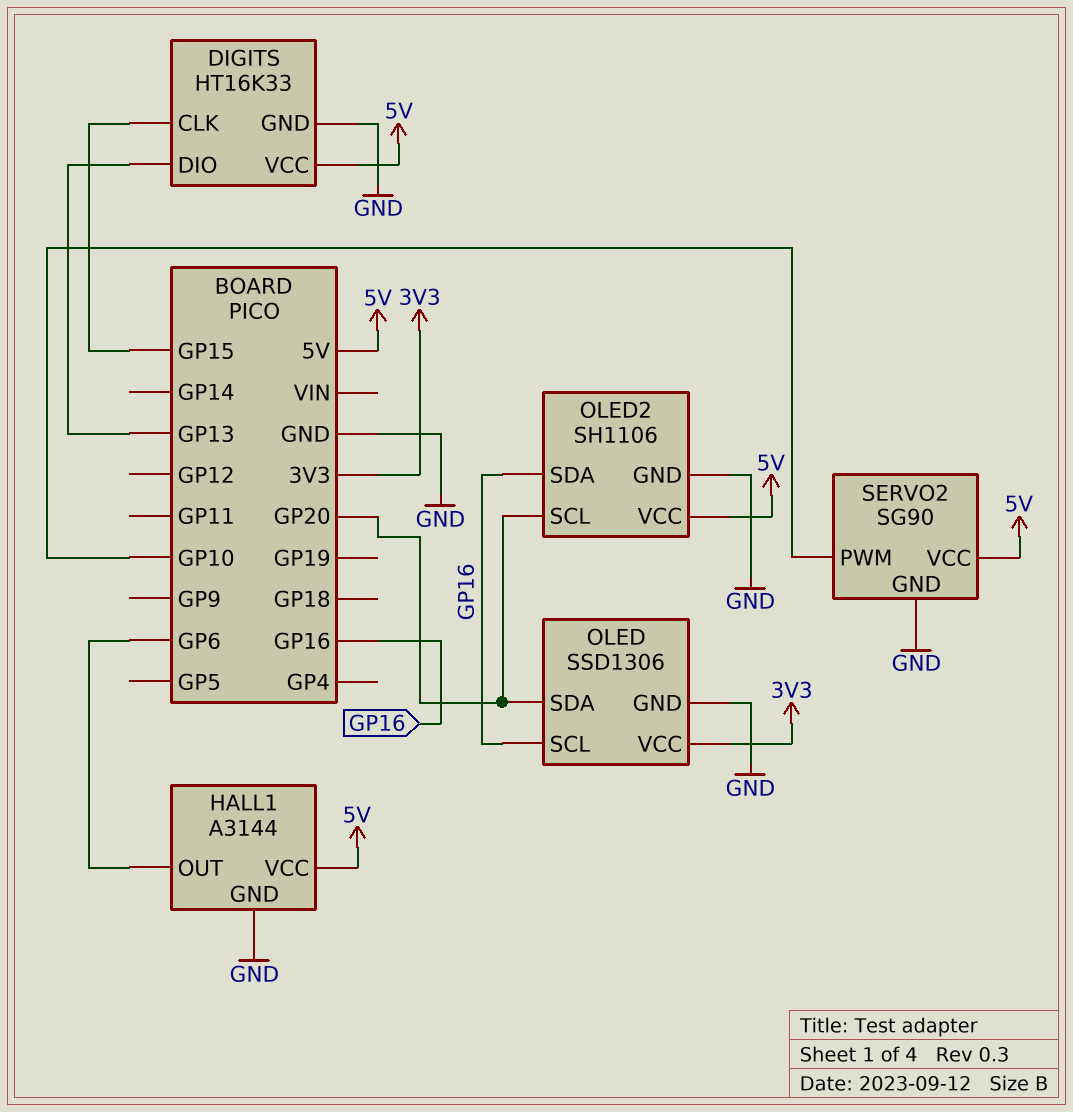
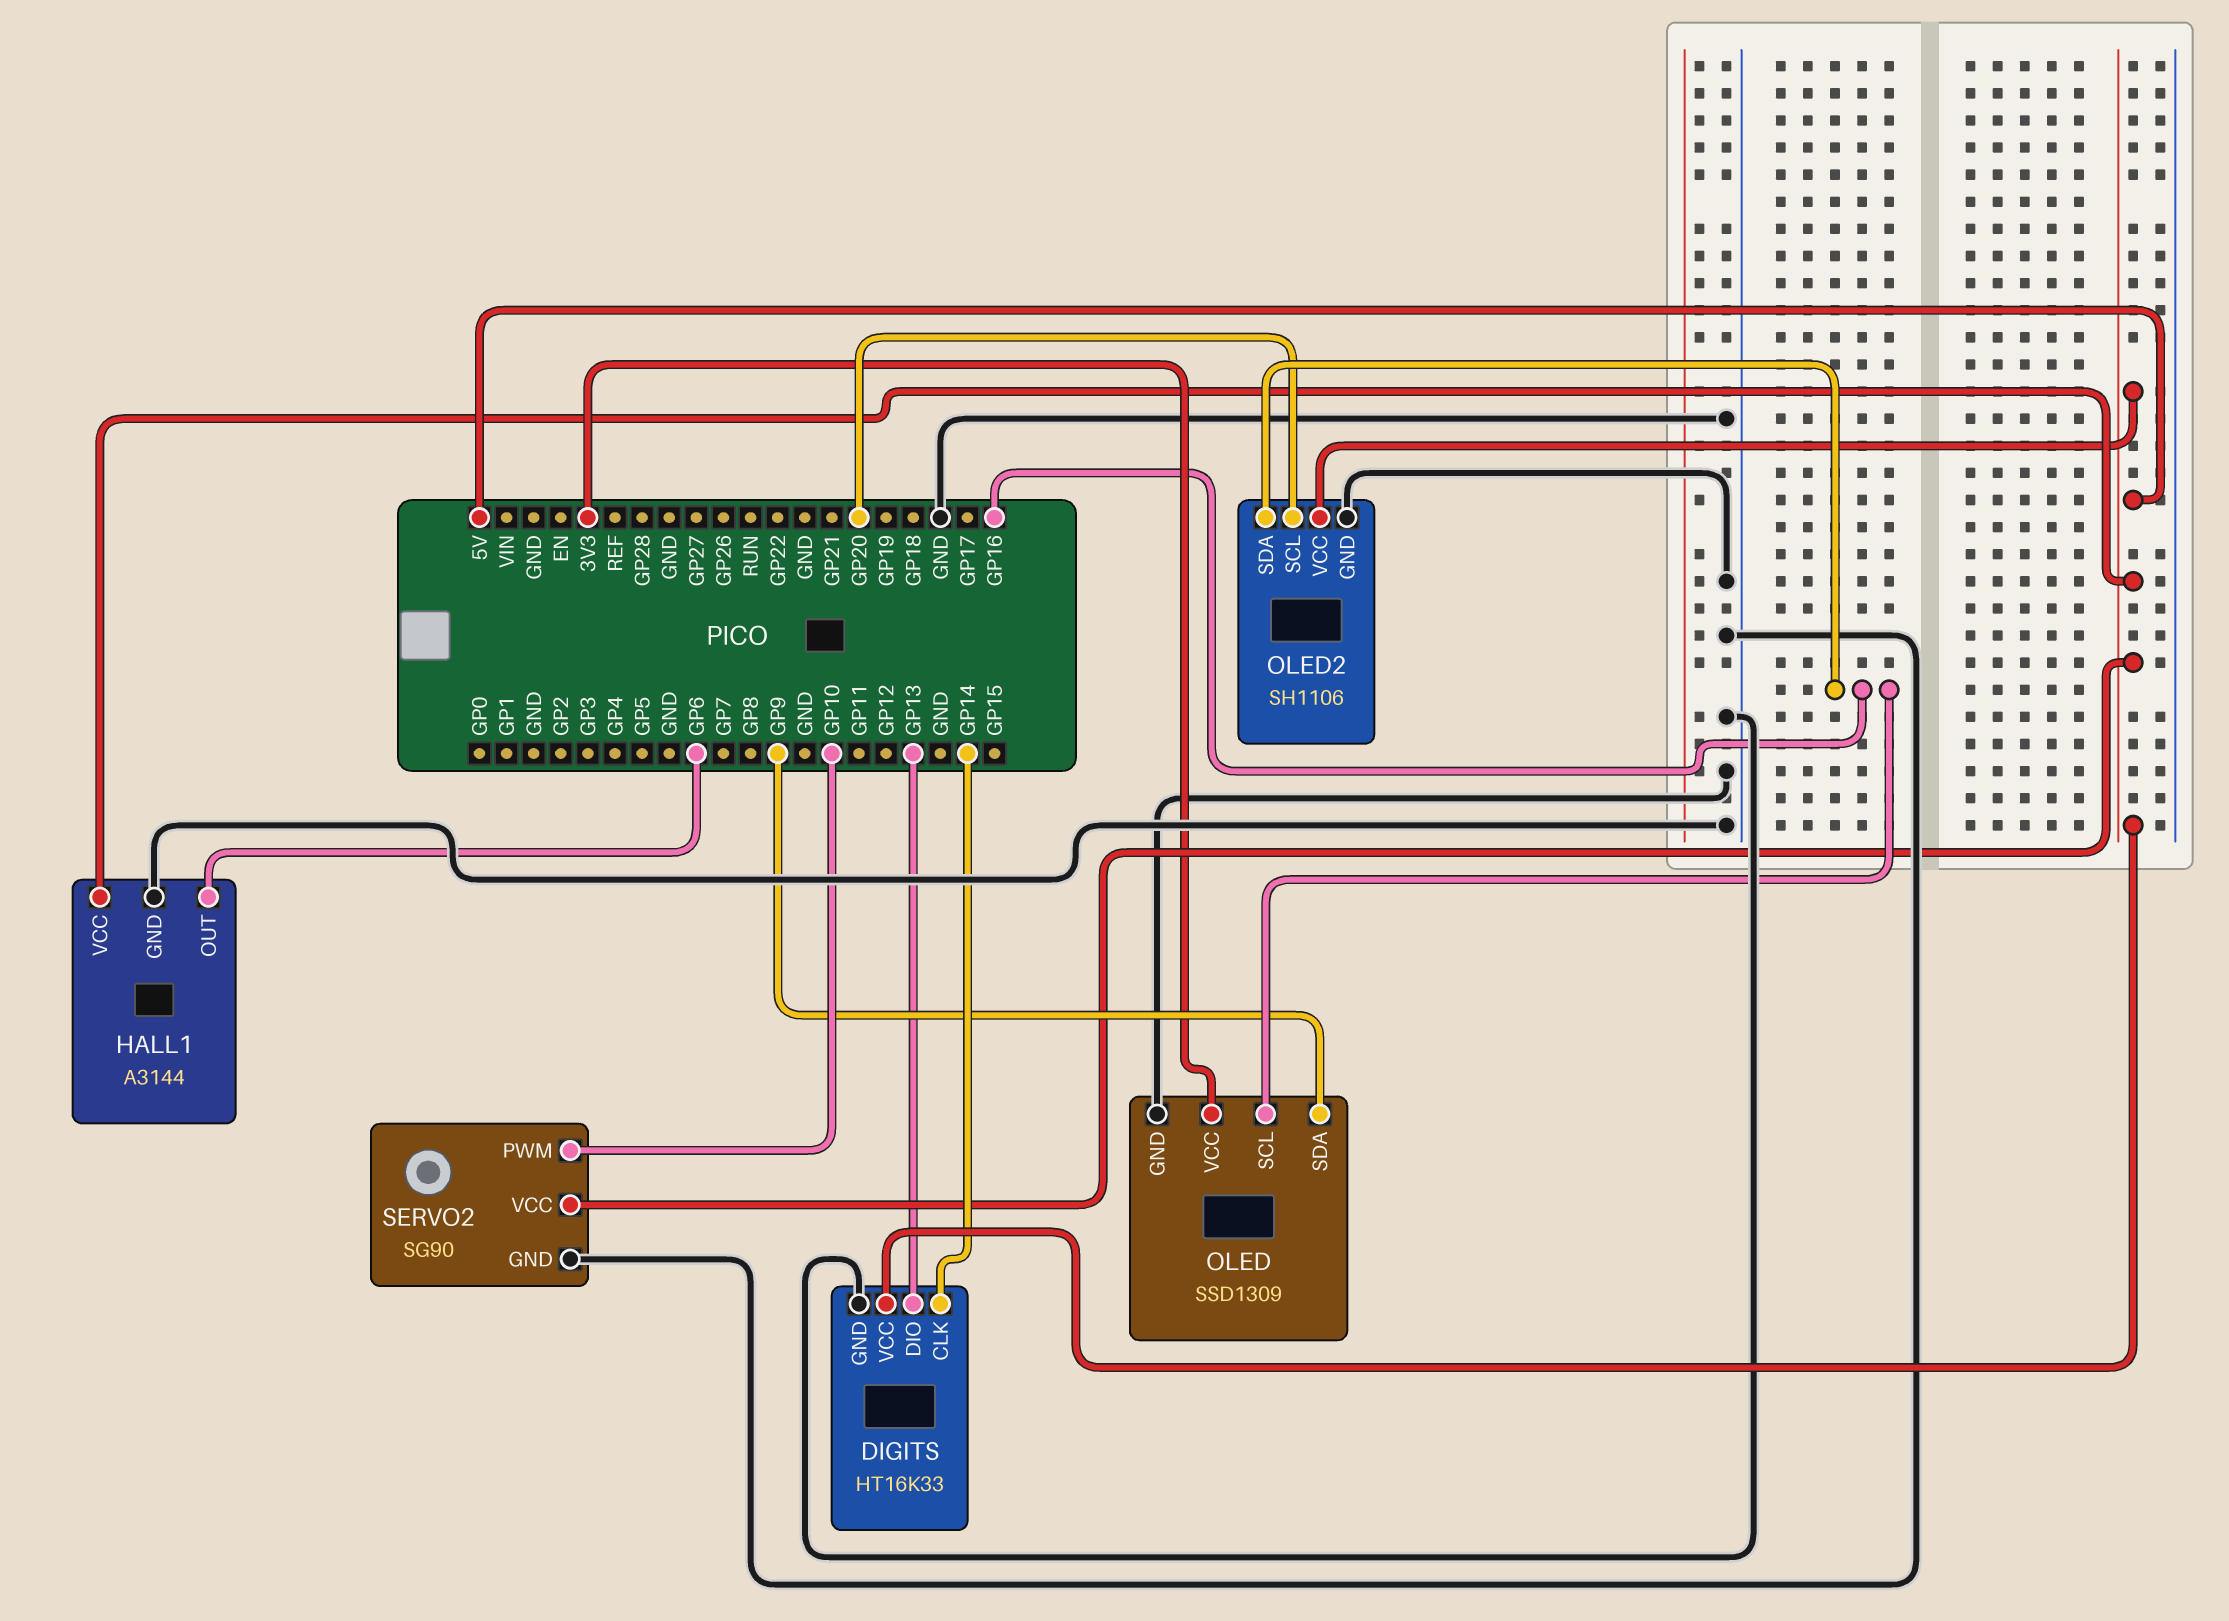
DIGITS pin CLK: GP15 -> GP14
OLED: SSD1306 -> SSD1309
OLED pin SDA: GP20 -> GP9

